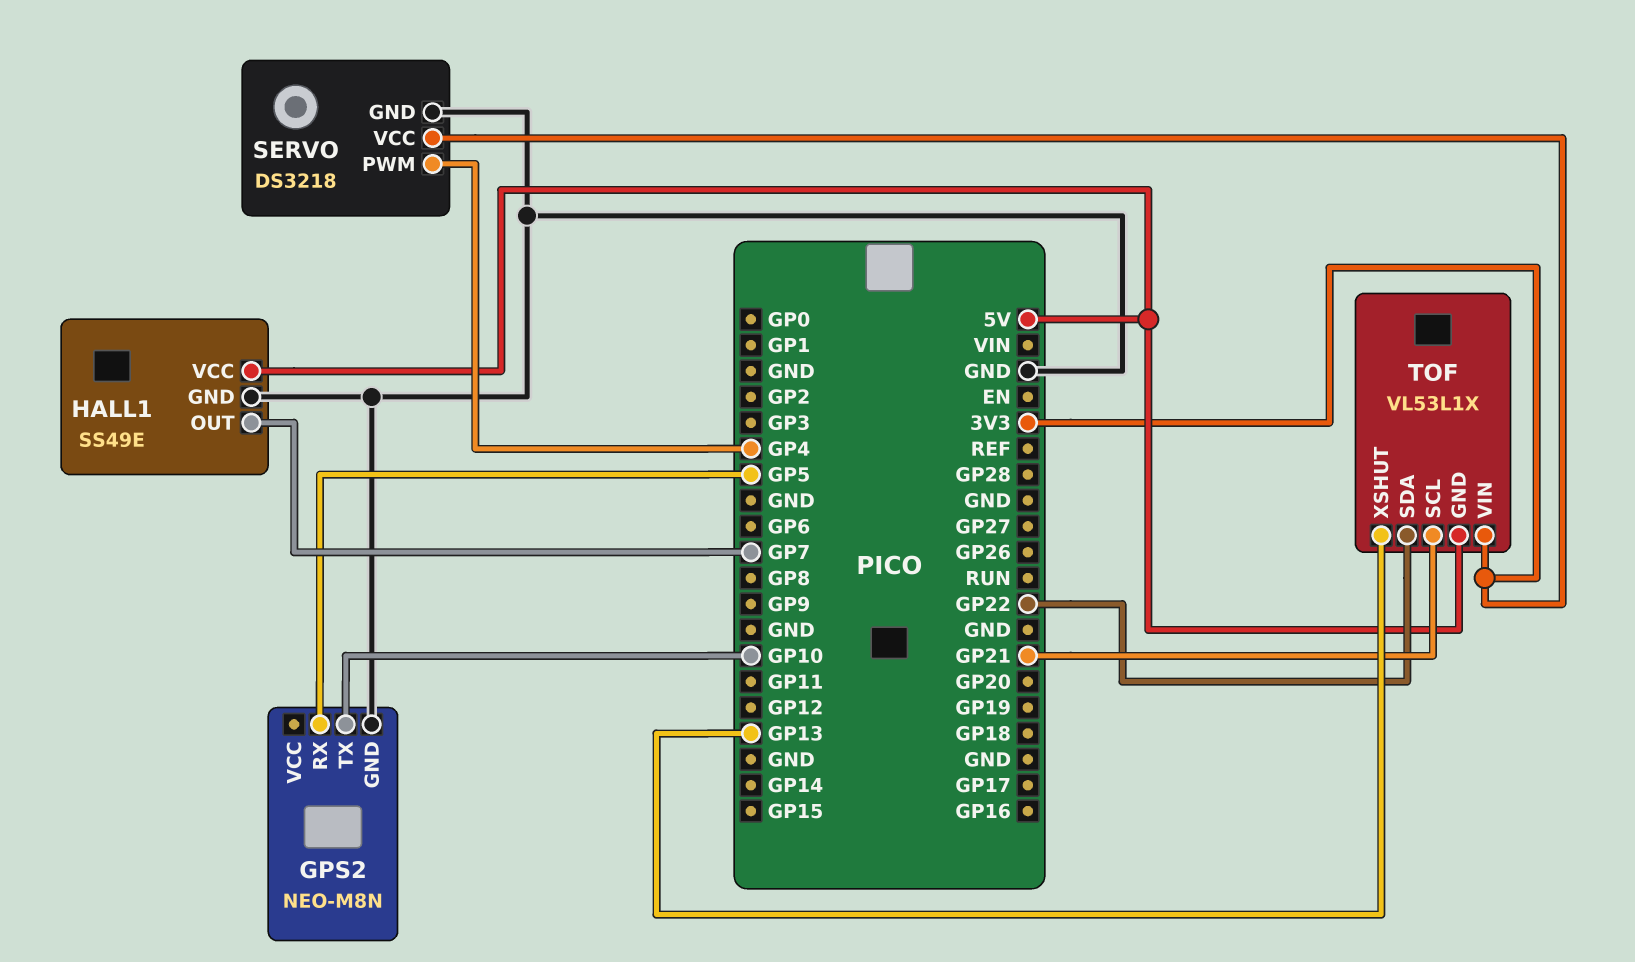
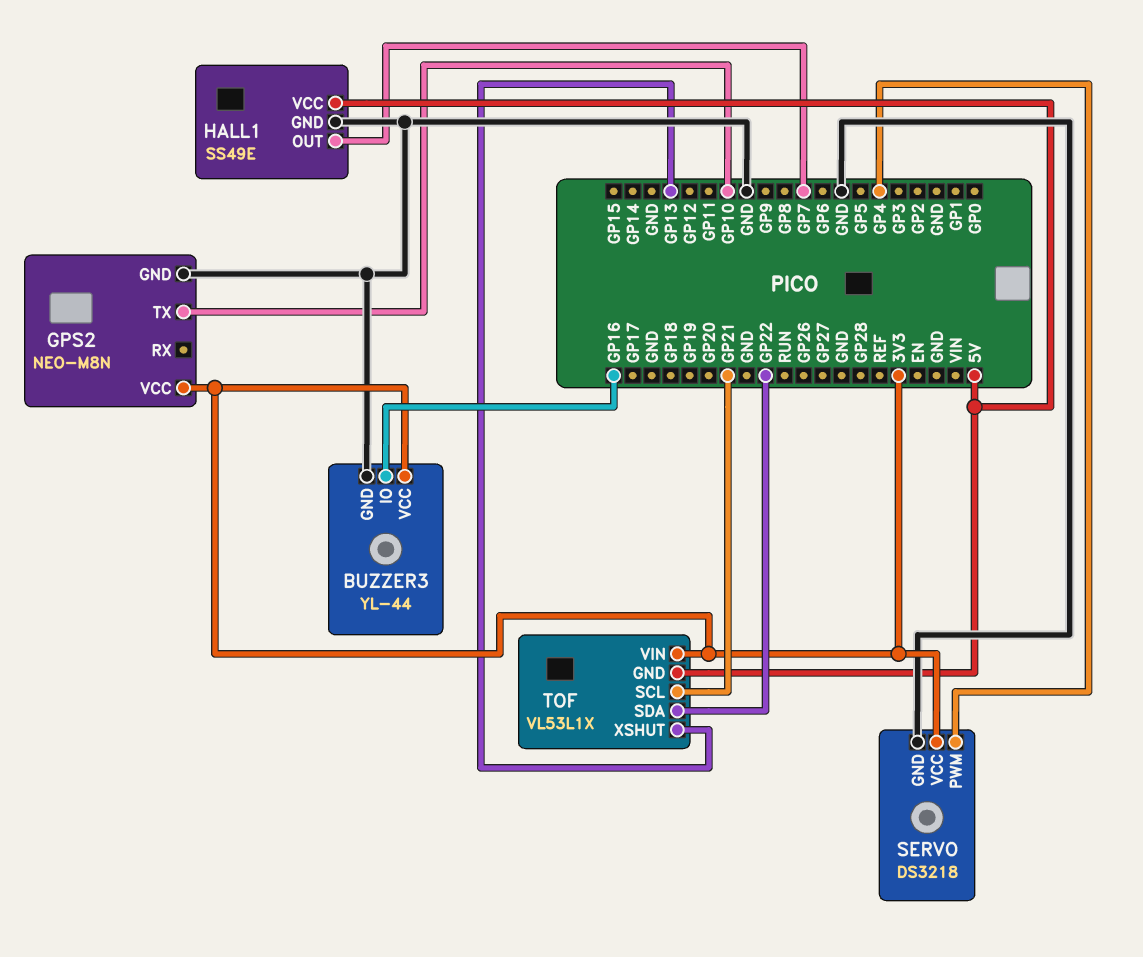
BUZZER3: none -> YL-44
BUZZER3 pin GND: none -> GND
BUZZER3 pin IO: none -> GP16
BUZZER3 pin VCC: none -> 3V3
GPS2 pin RX: GP5 -> none
GPS2 pin VCC: none -> 3V3

